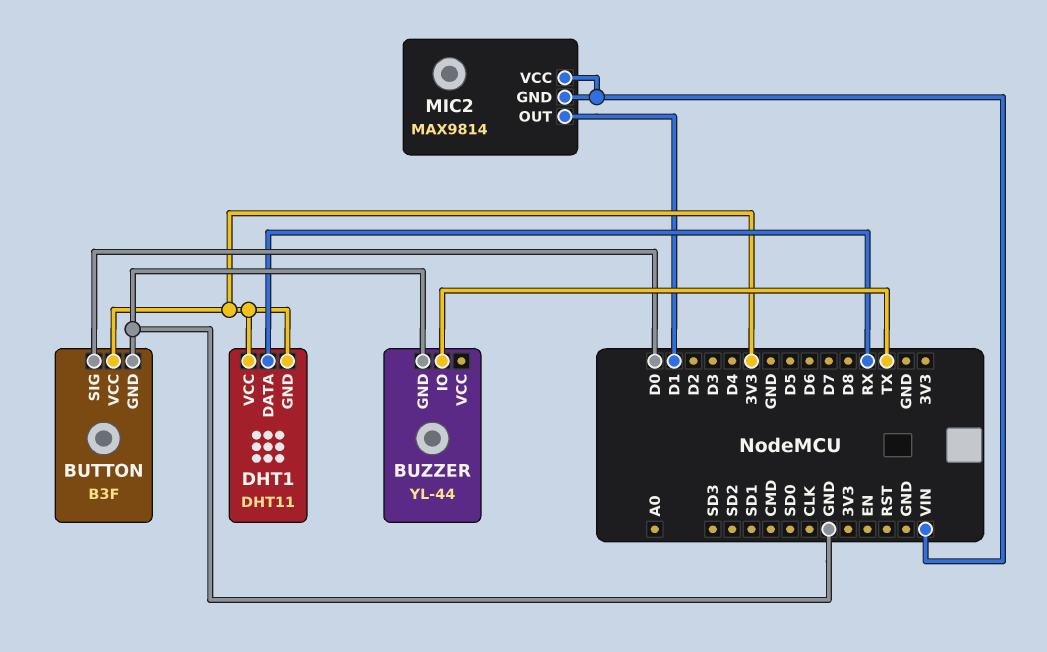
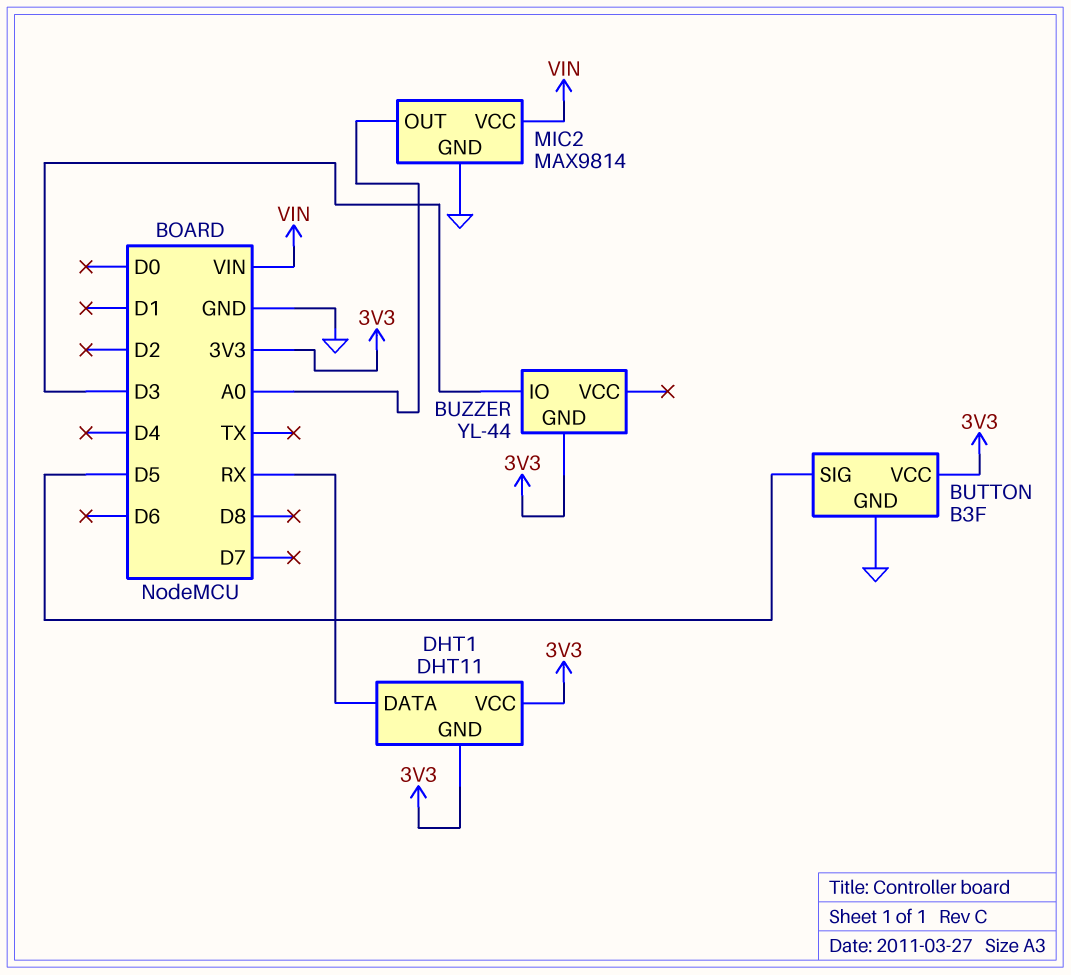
BUTTON pin SIG: D0 -> D5
BUZZER pin GND: GND -> 3V3
BUZZER pin IO: TX -> D3
MIC2 pin GND: VIN -> GND
MIC2 pin OUT: D1 -> A0

